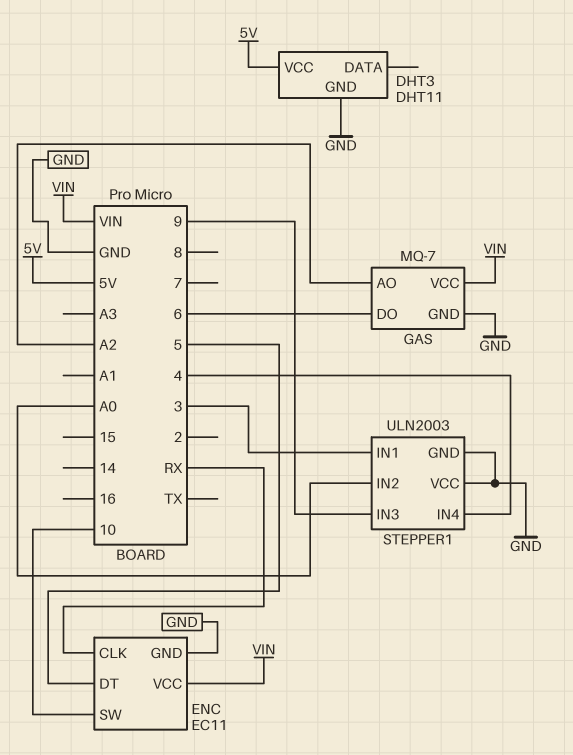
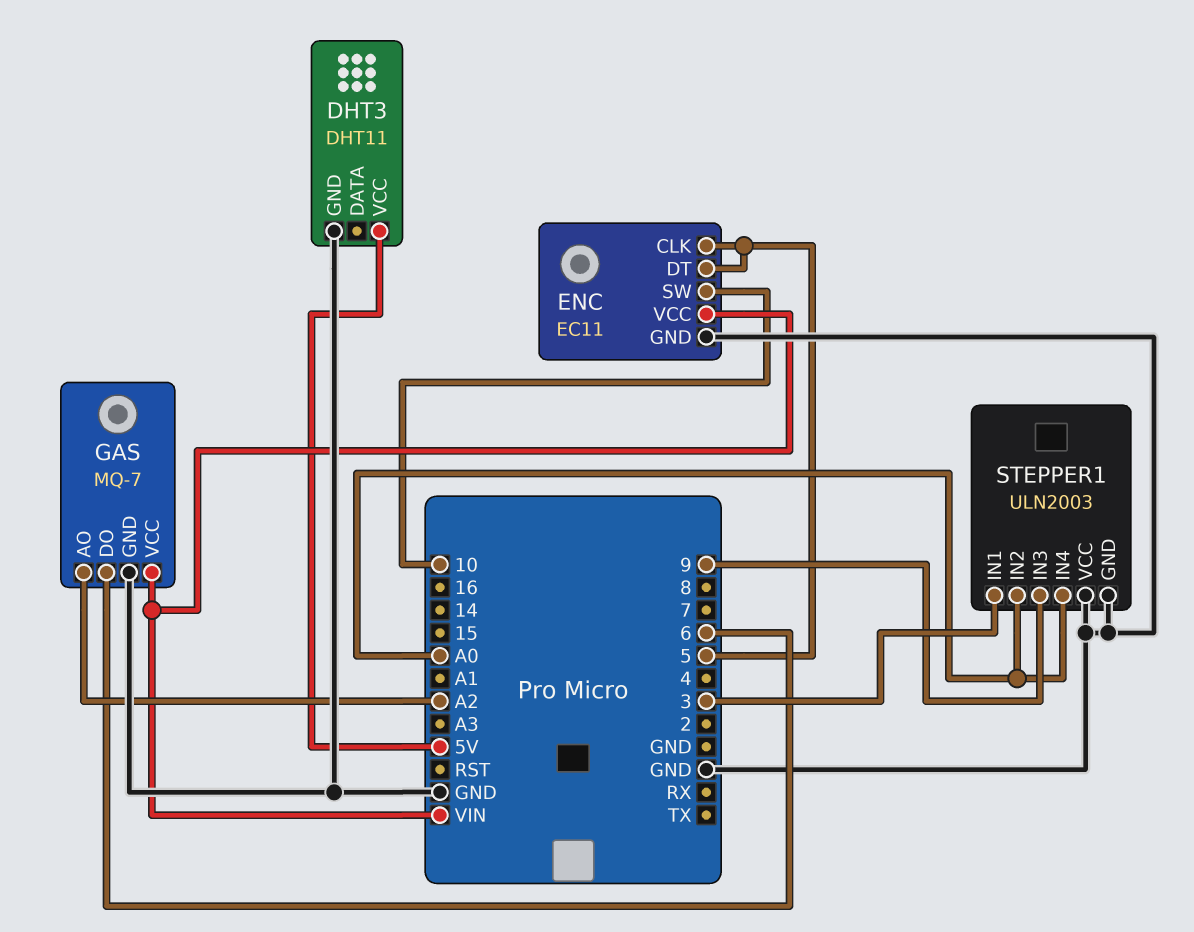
ENC pin CLK: RX -> 5
STEPPER1 pin IN4: 4 -> A0

